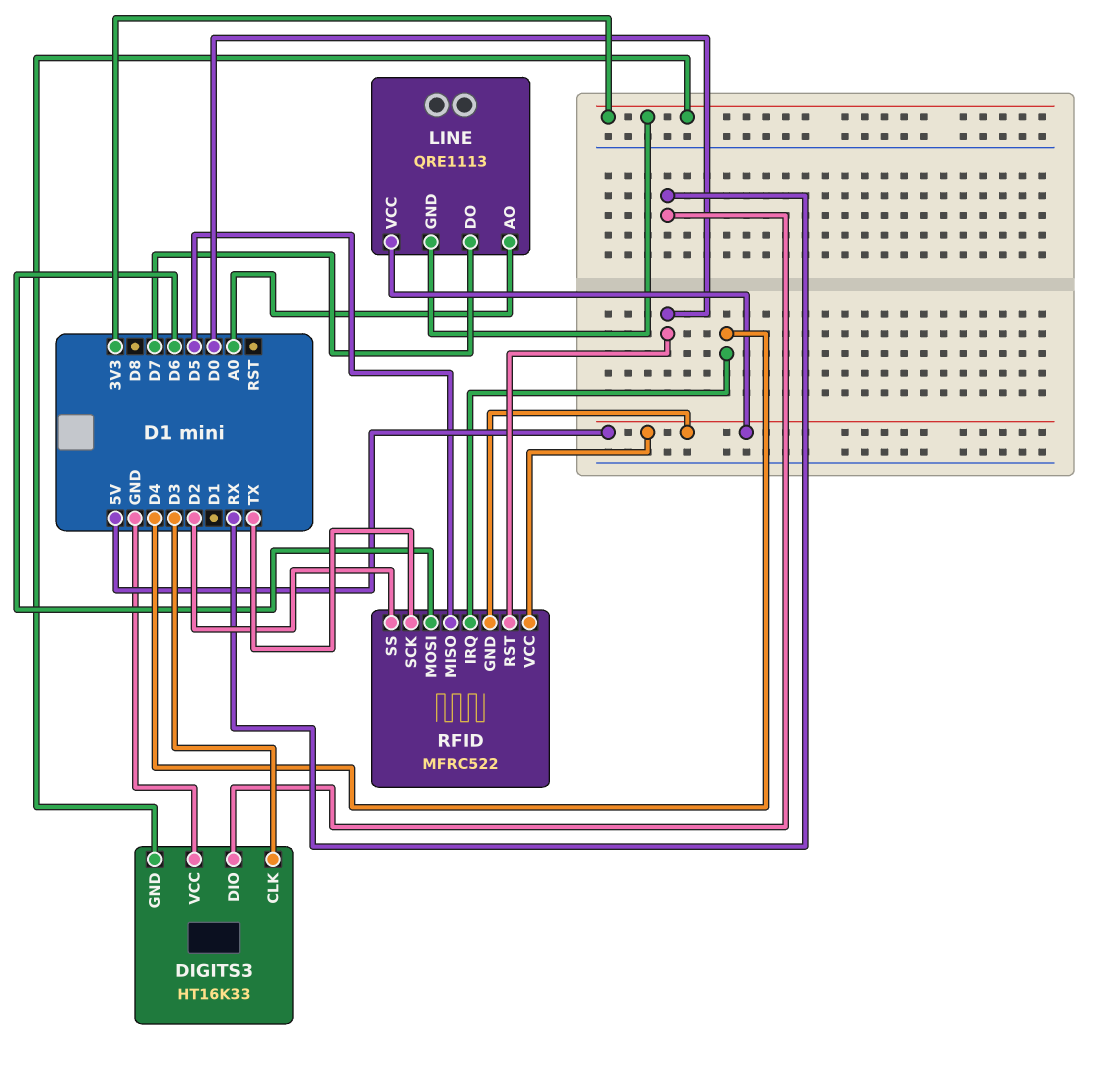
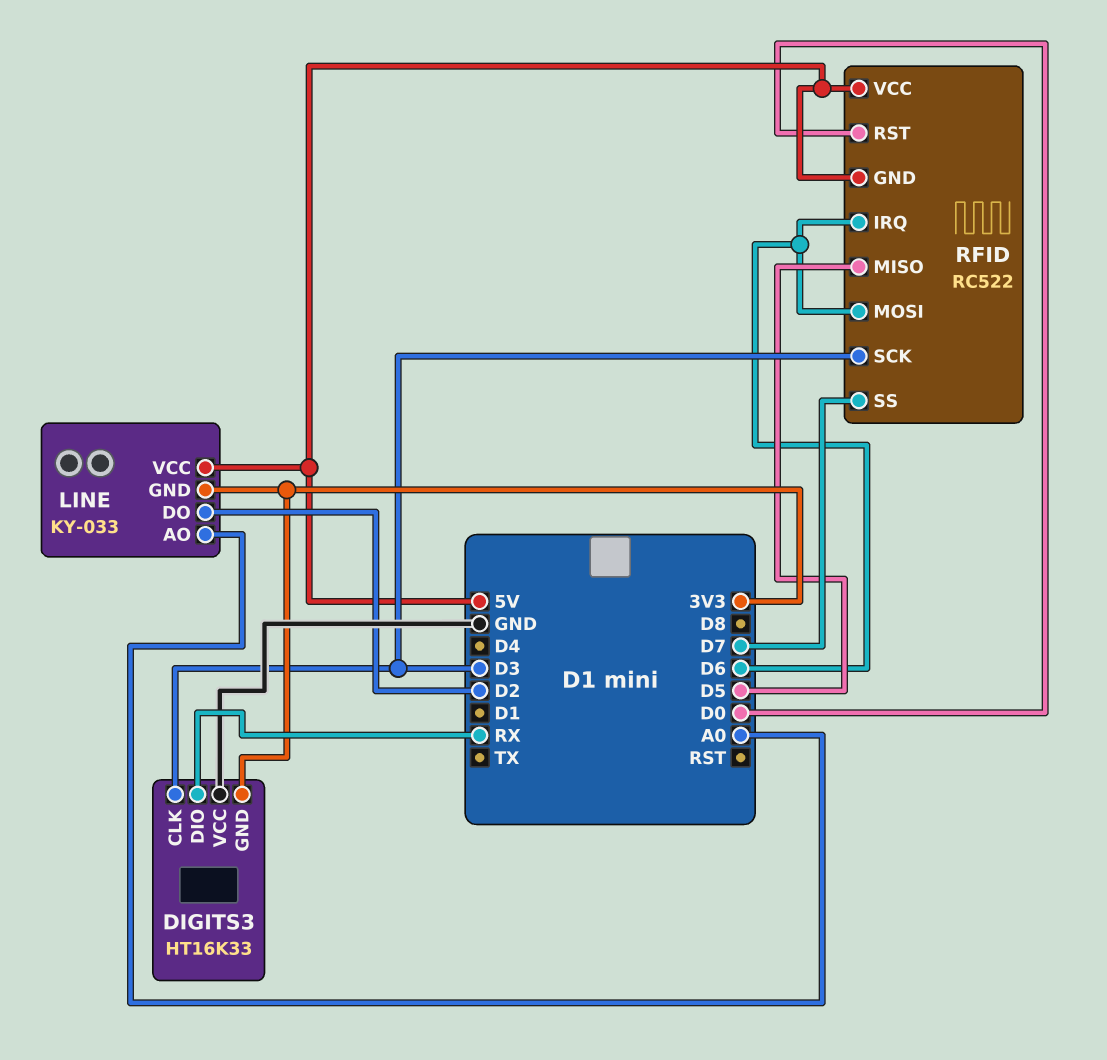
LINE: QRE1113 -> KY-033
LINE pin DO: D7 -> D2
RFID: MFRC522 -> RC522
RFID pin IRQ: D4 -> D6
RFID pin SCK: TX -> D3
RFID pin SS: D2 -> D7

